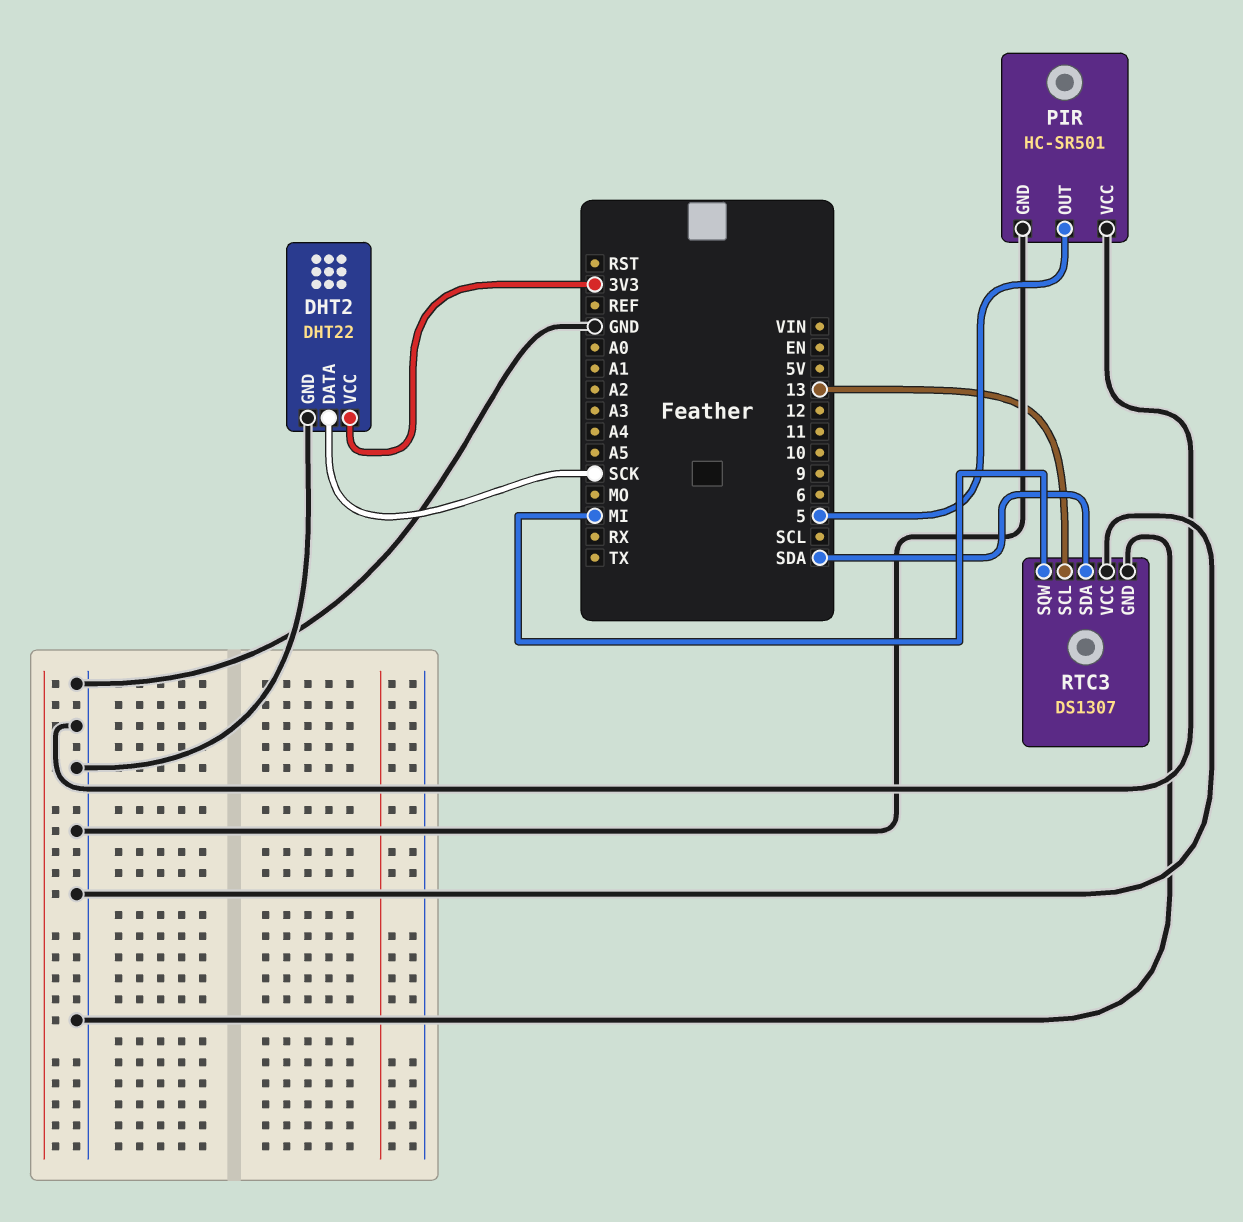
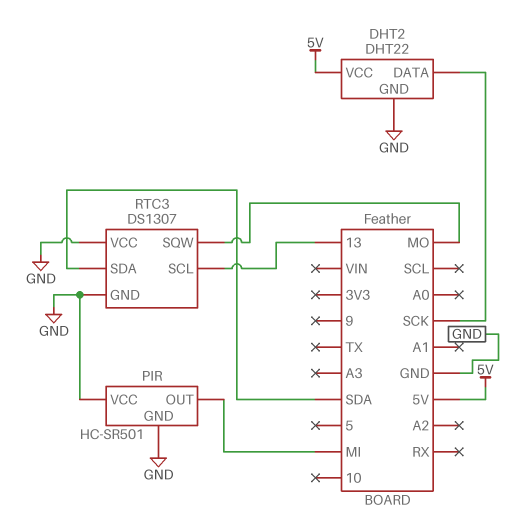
DHT2 pin VCC: 3V3 -> 5V
PIR pin OUT: 5 -> MI
RTC3 pin SQW: MI -> MO

